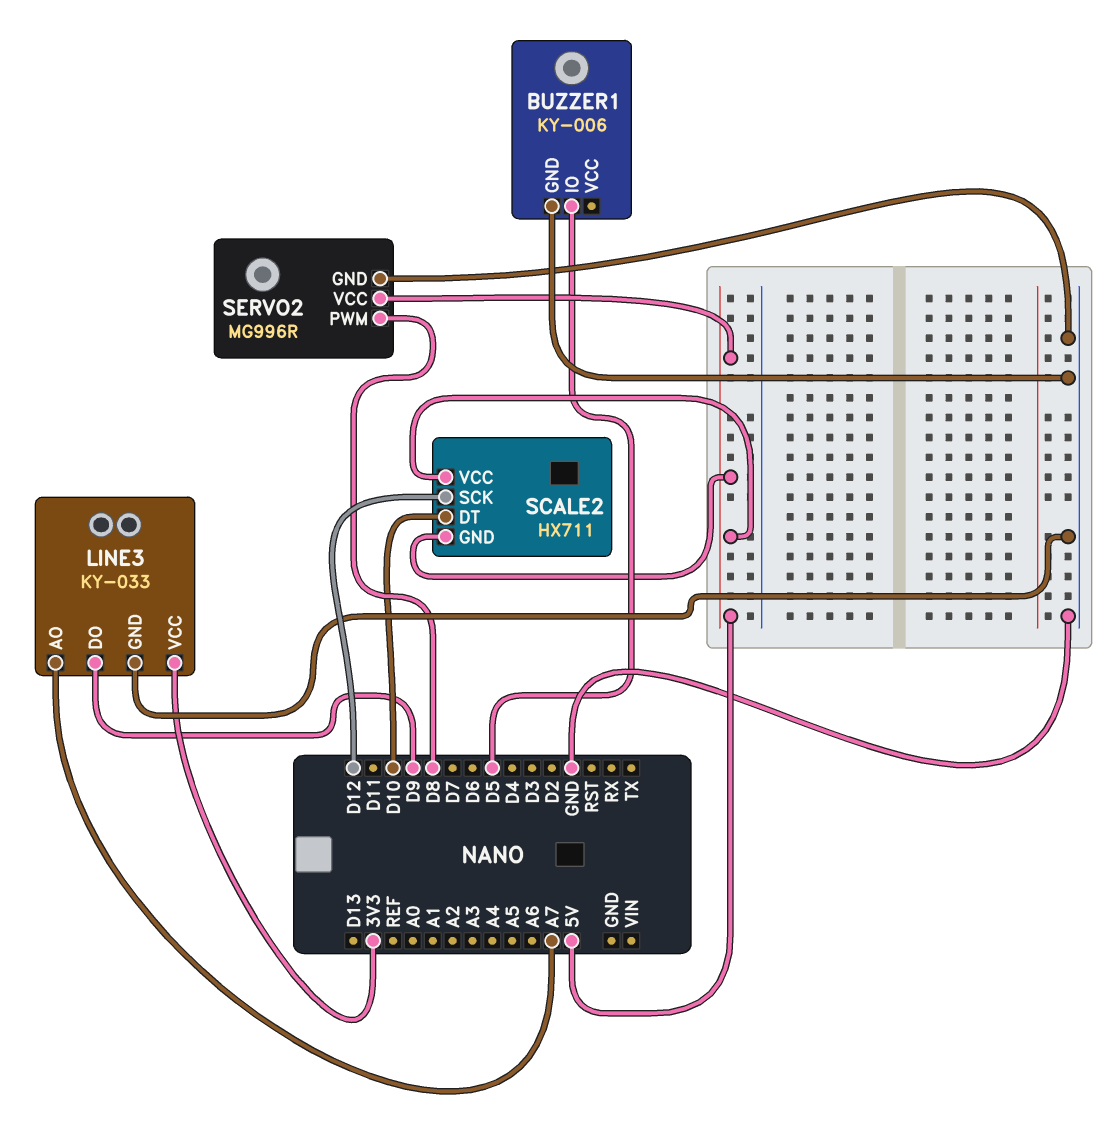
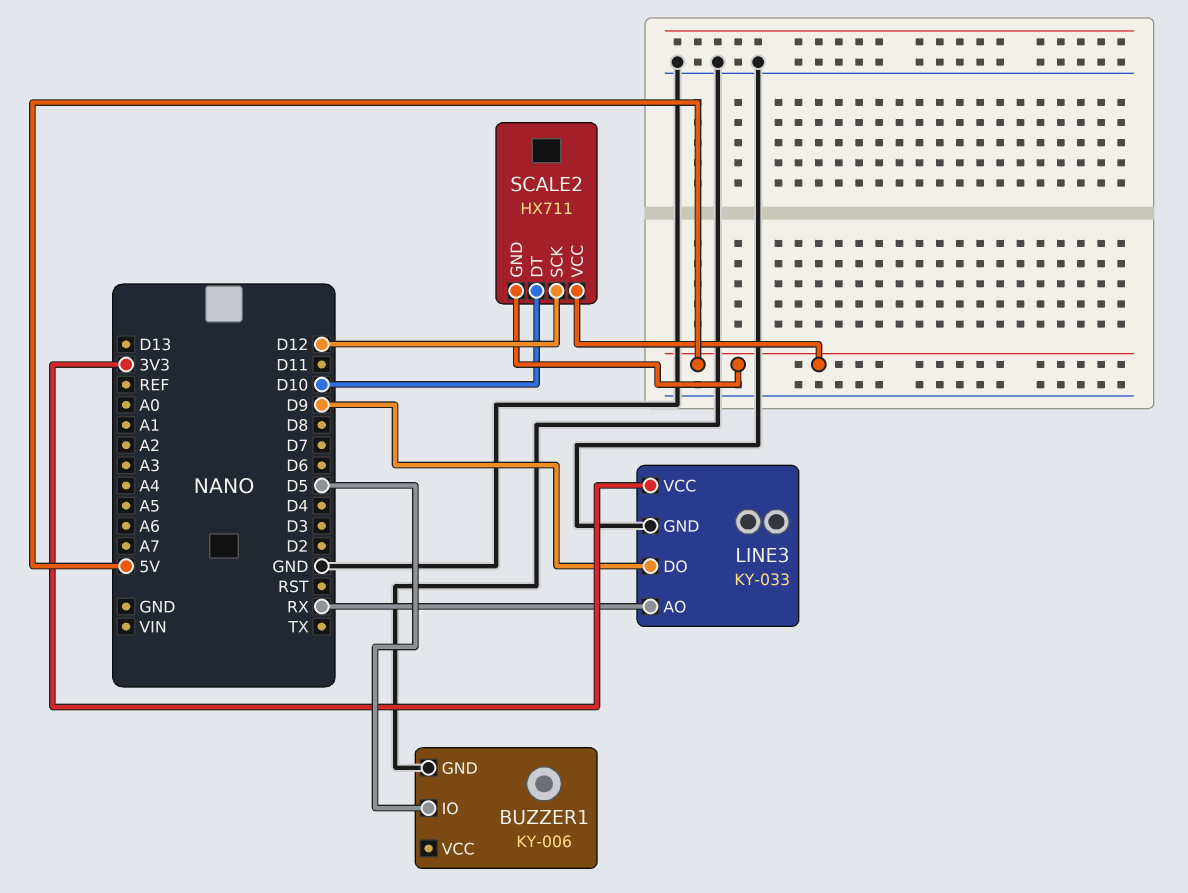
LINE3 pin AO: A7 -> RX
SERVO2: MG996R -> none
SERVO2 pin GND: GND -> none
SERVO2 pin PWM: D8 -> none
SERVO2 pin VCC: 5V -> none

